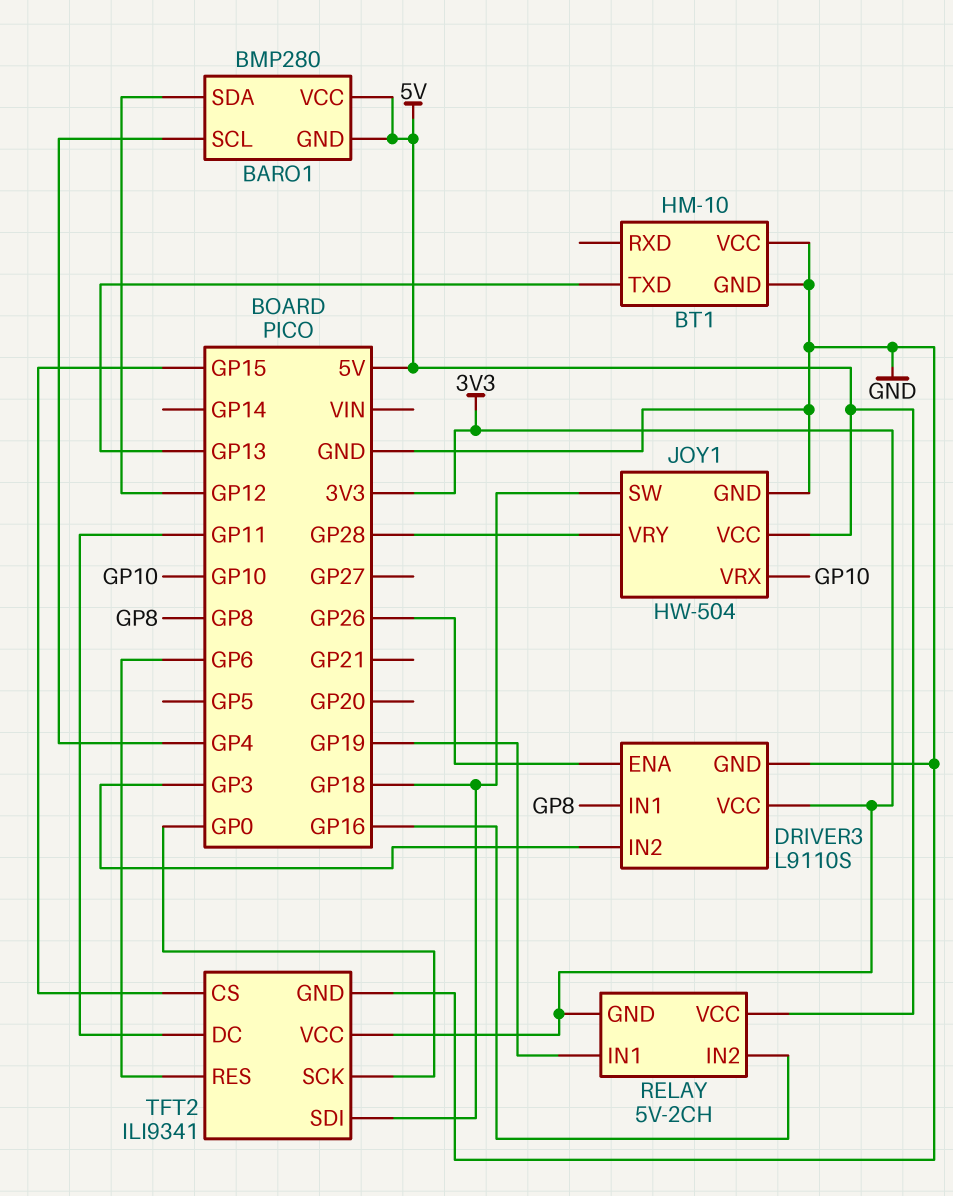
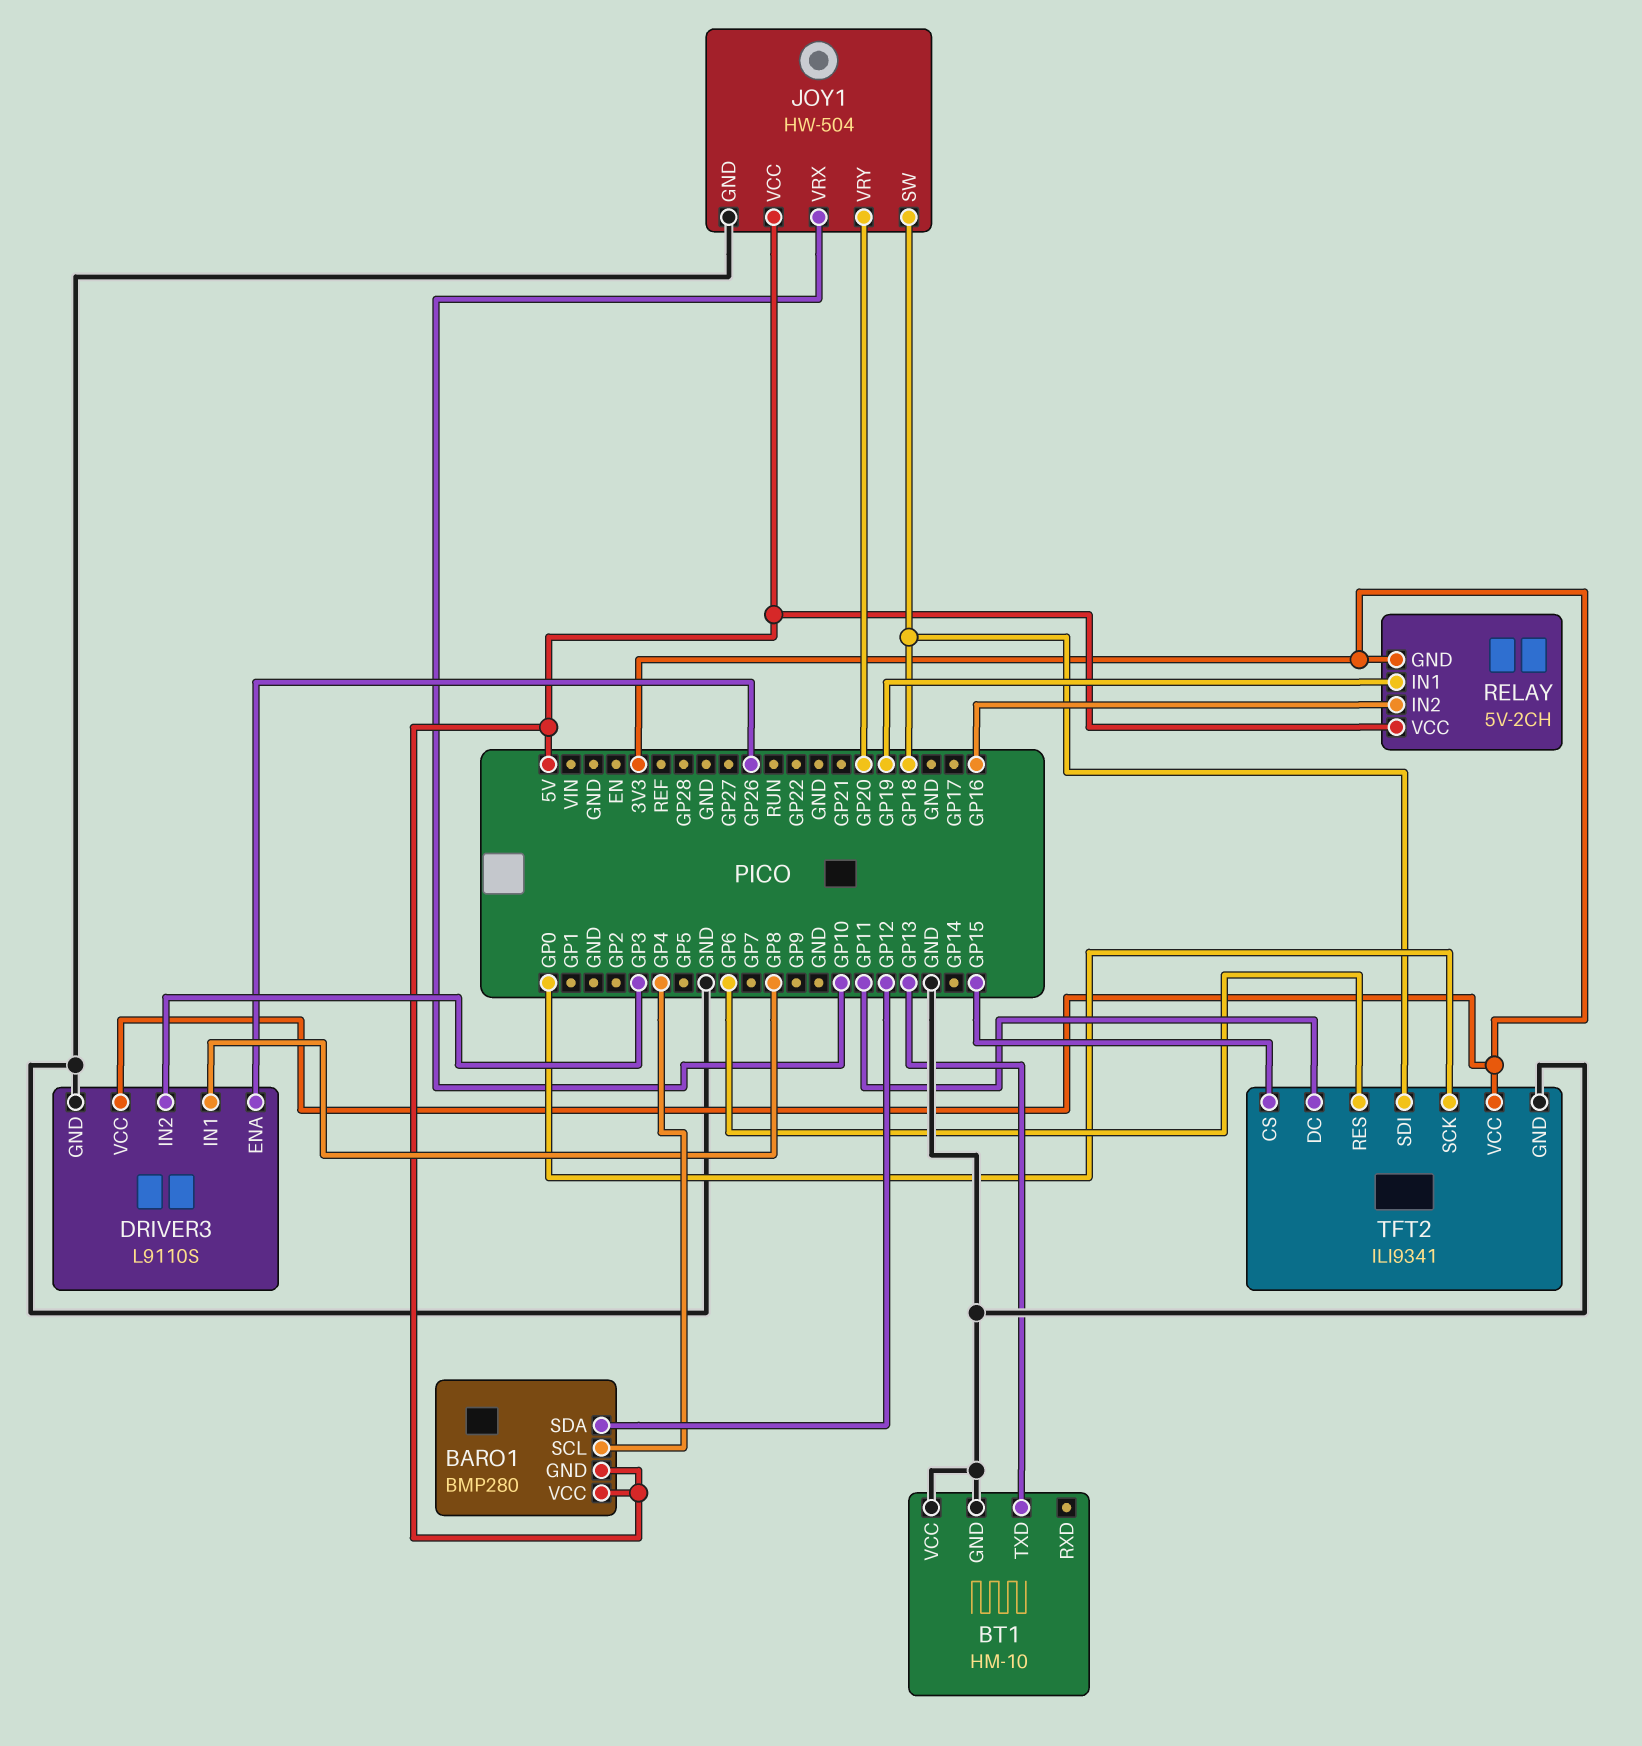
JOY1 pin VRY: GP28 -> GP20

